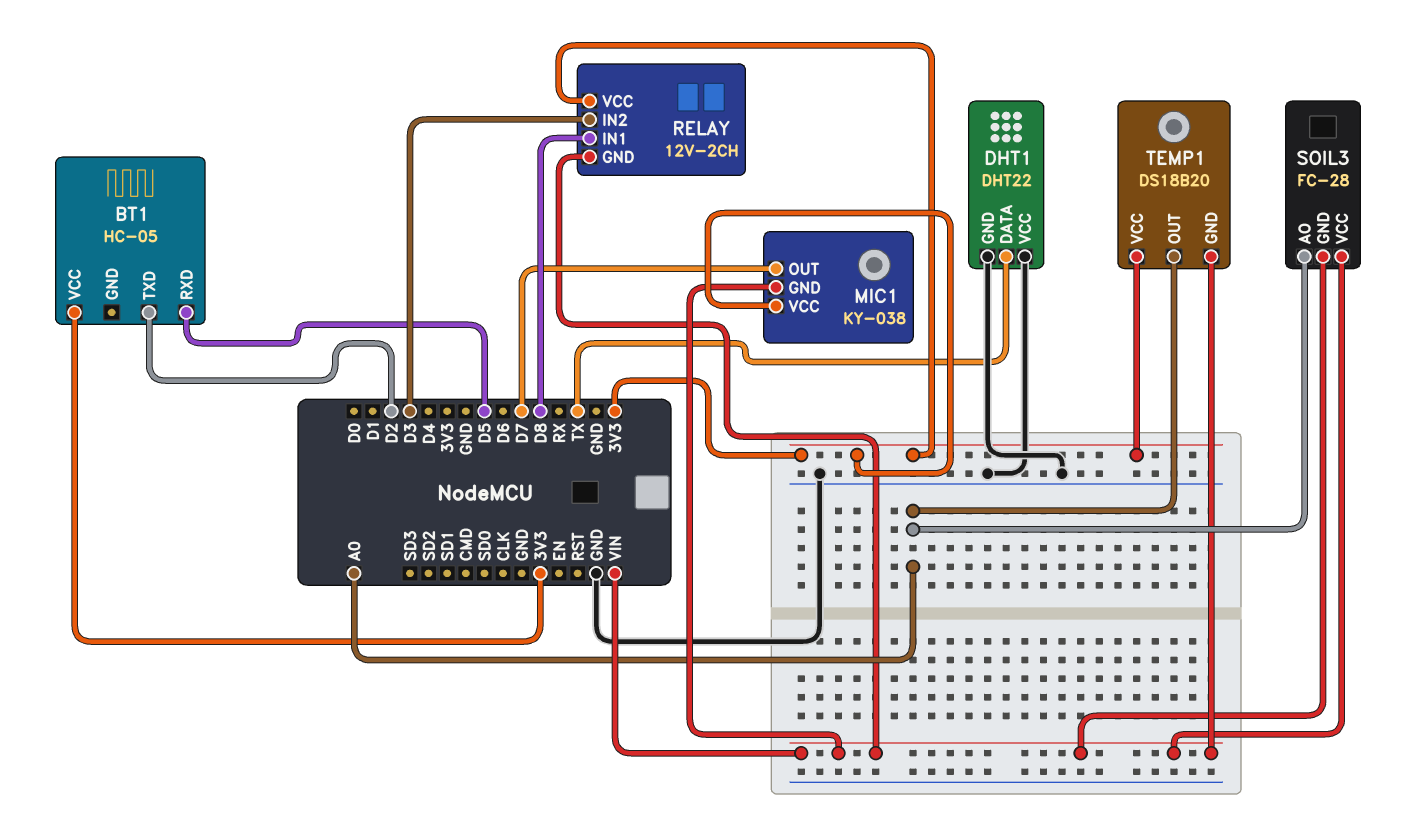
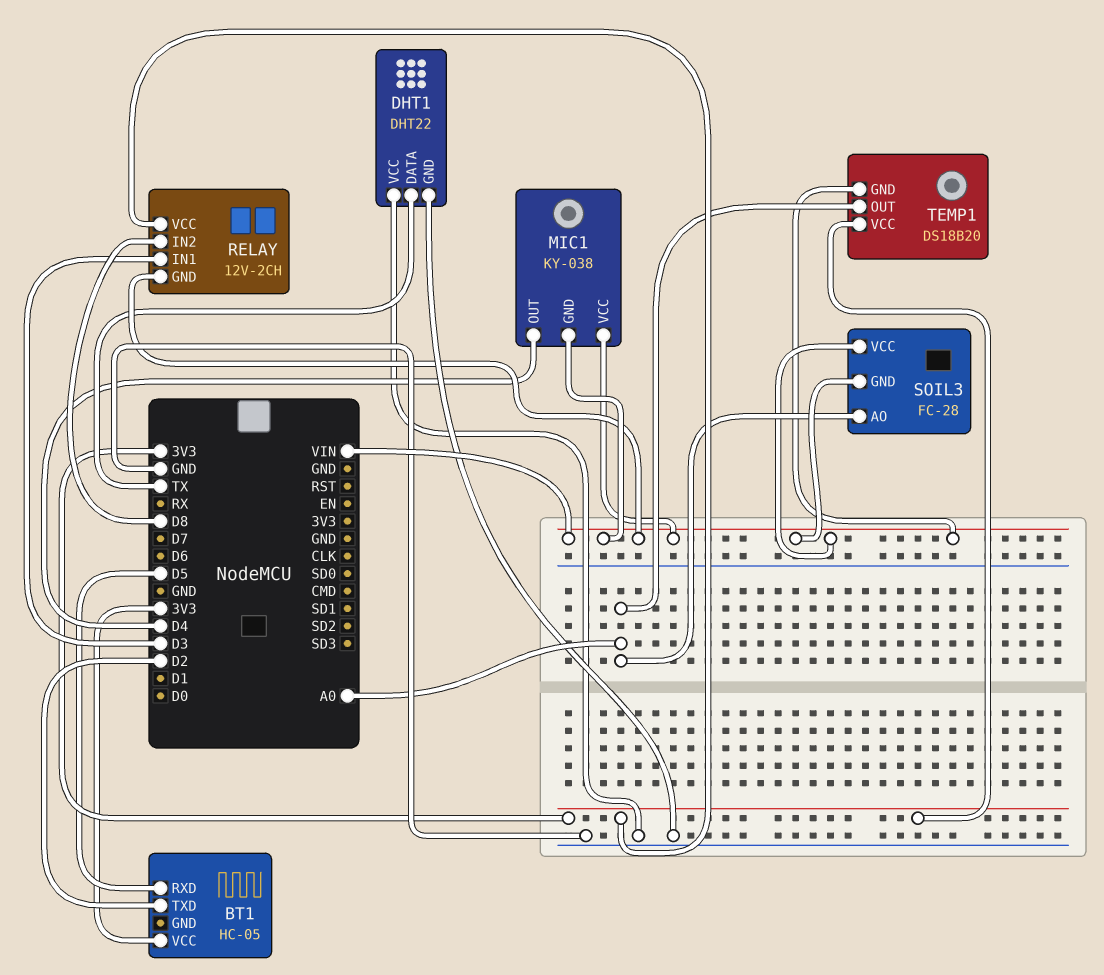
MIC1 pin OUT: D7 -> D4
MIC1 pin VCC: 3V3 -> VIN
RELAY pin IN1: D8 -> D3
RELAY pin IN2: D3 -> D8

